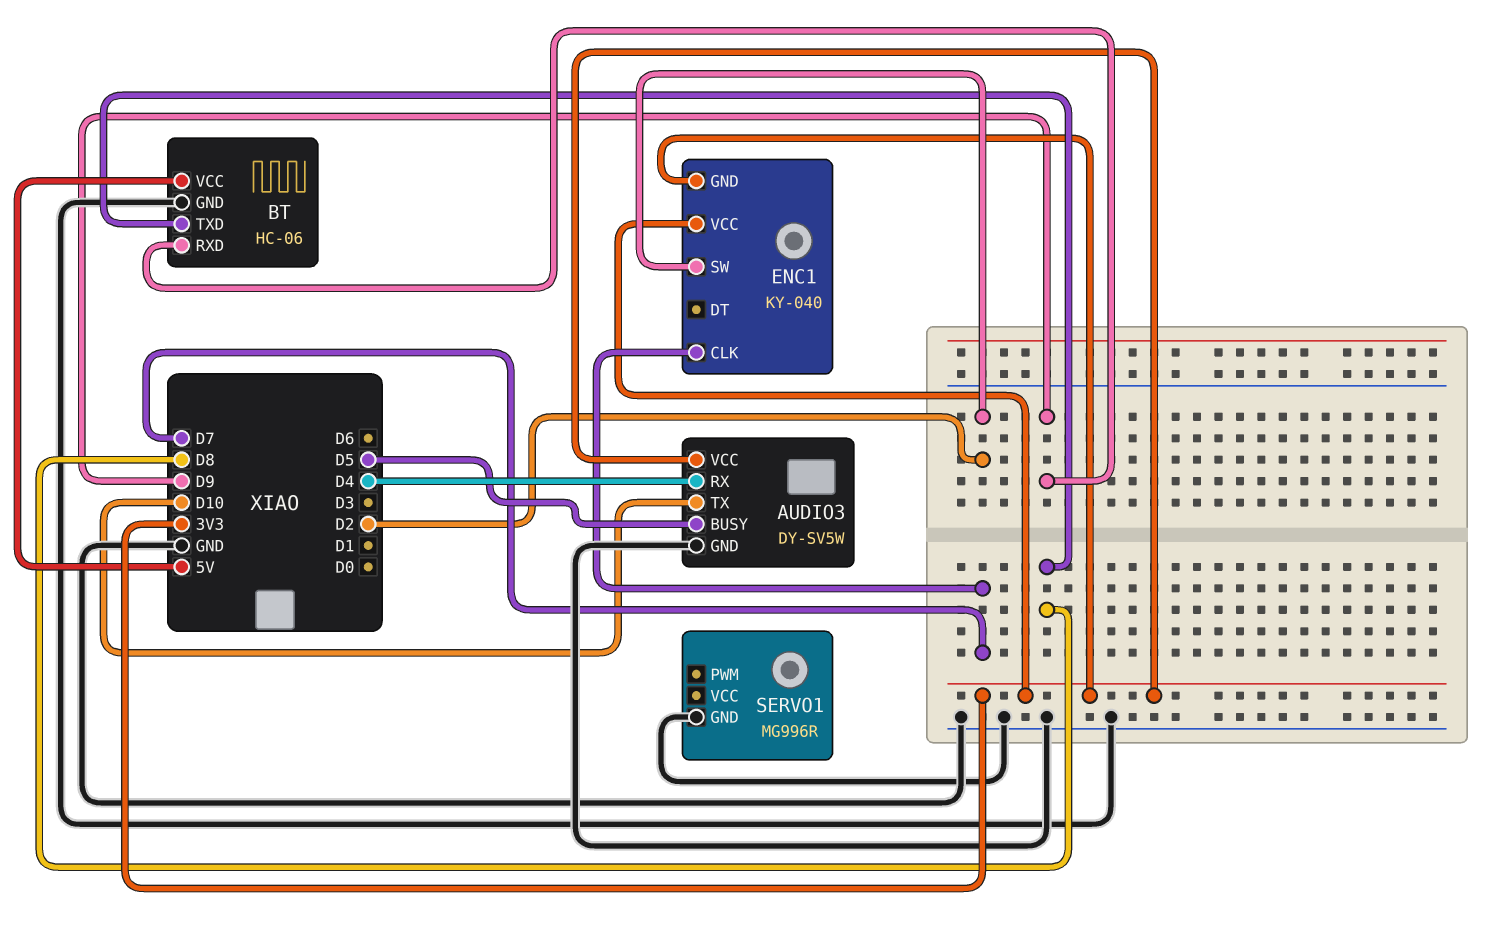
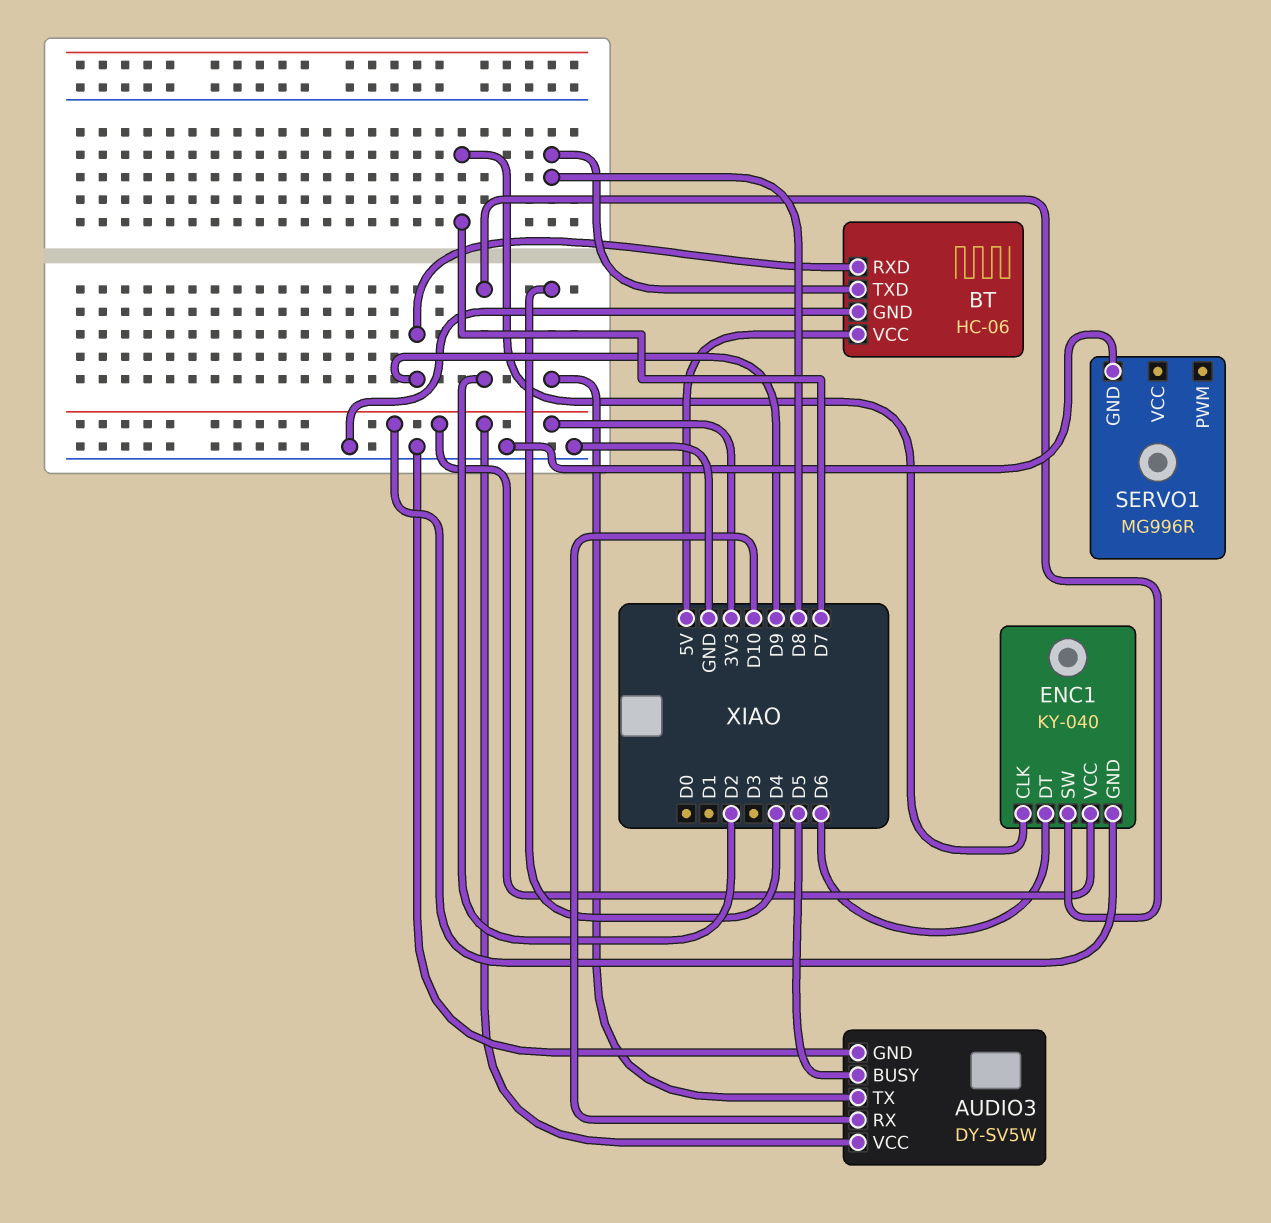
AUDIO3 pin RX: D4 -> D10
AUDIO3 pin TX: D10 -> D4
ENC1 pin DT: none -> D6

